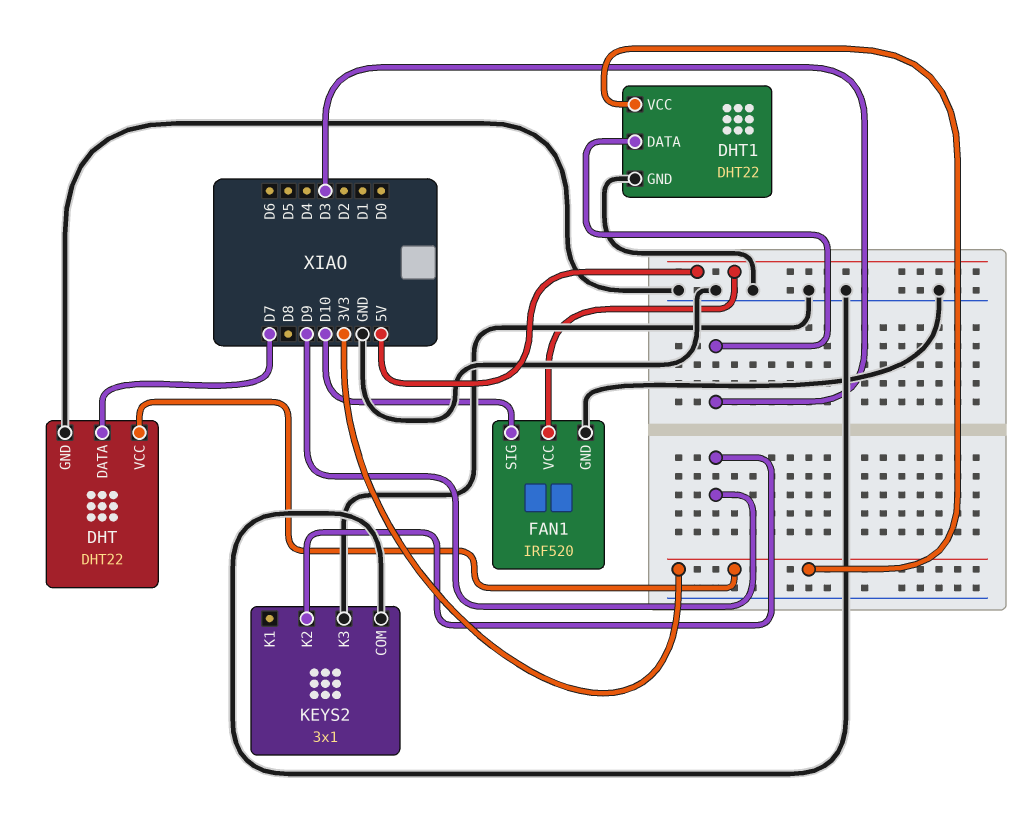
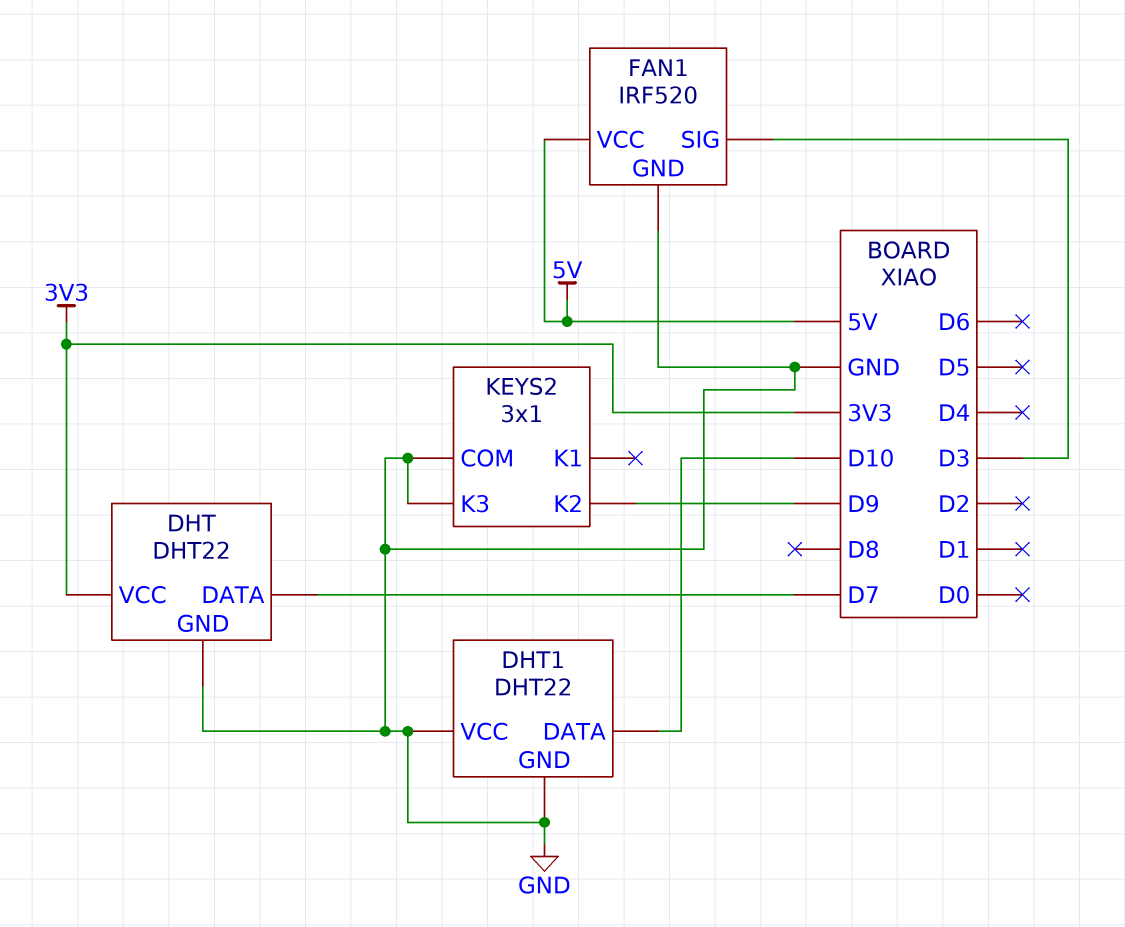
DHT1 pin DATA: D3 -> D10
DHT1 pin VCC: 3V3 -> GND
FAN1 pin SIG: D10 -> D3

